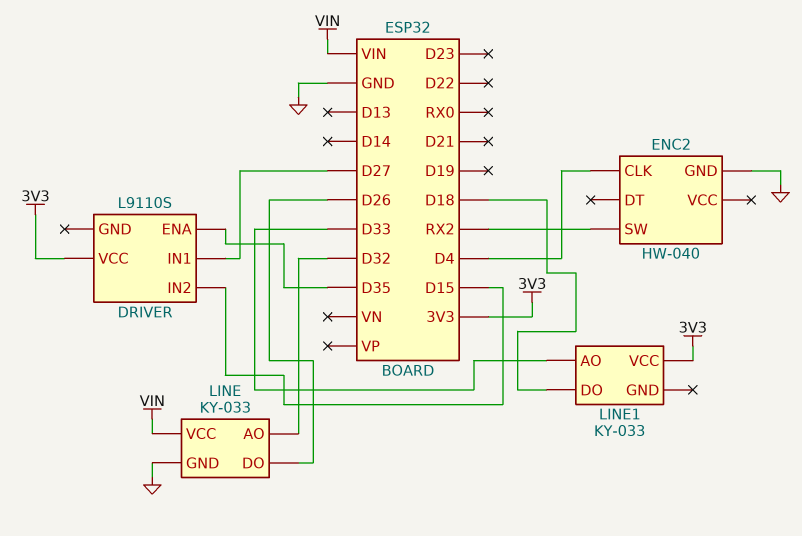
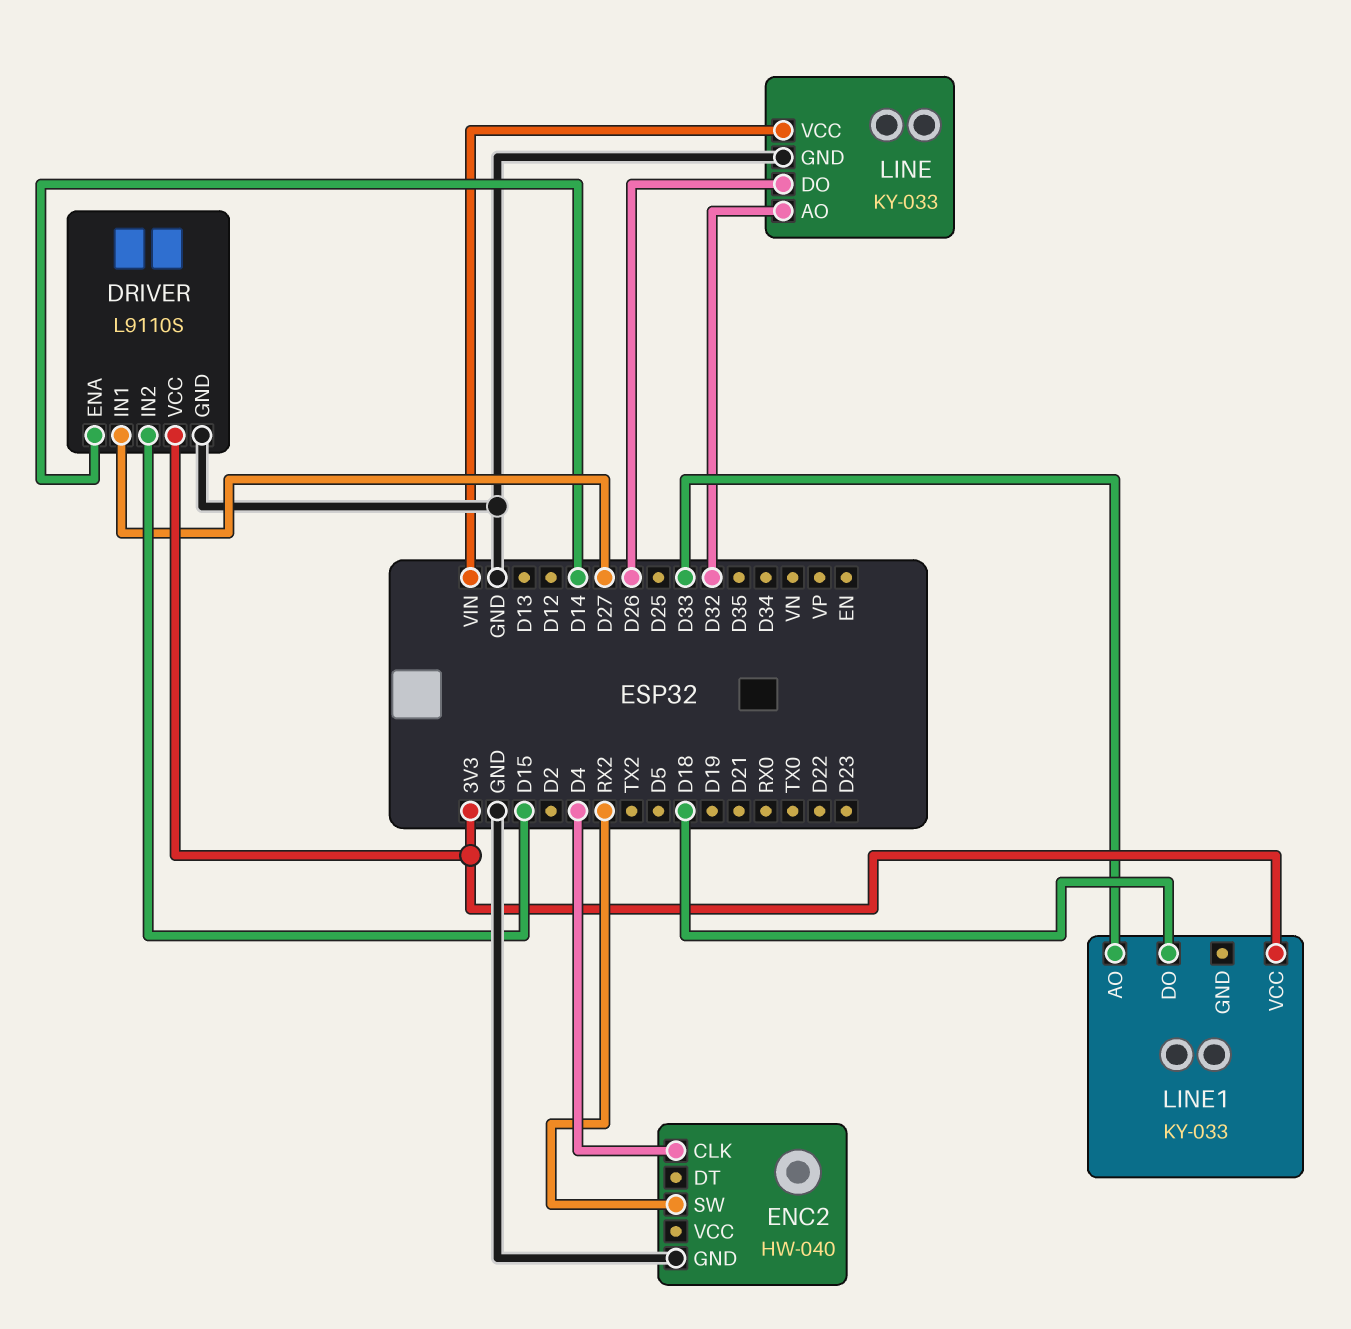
DRIVER pin ENA: D35 -> D14
DRIVER pin GND: none -> GND

